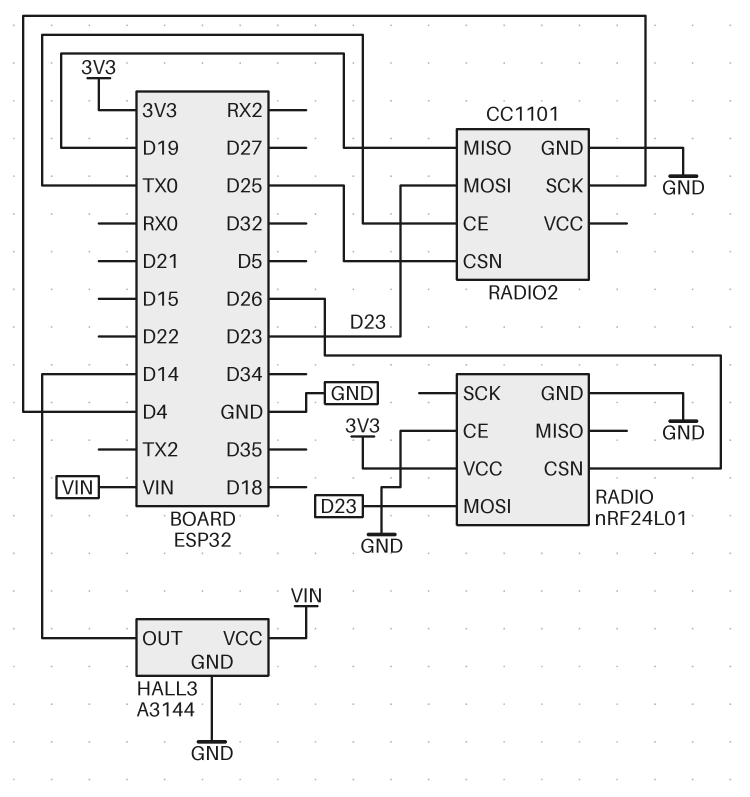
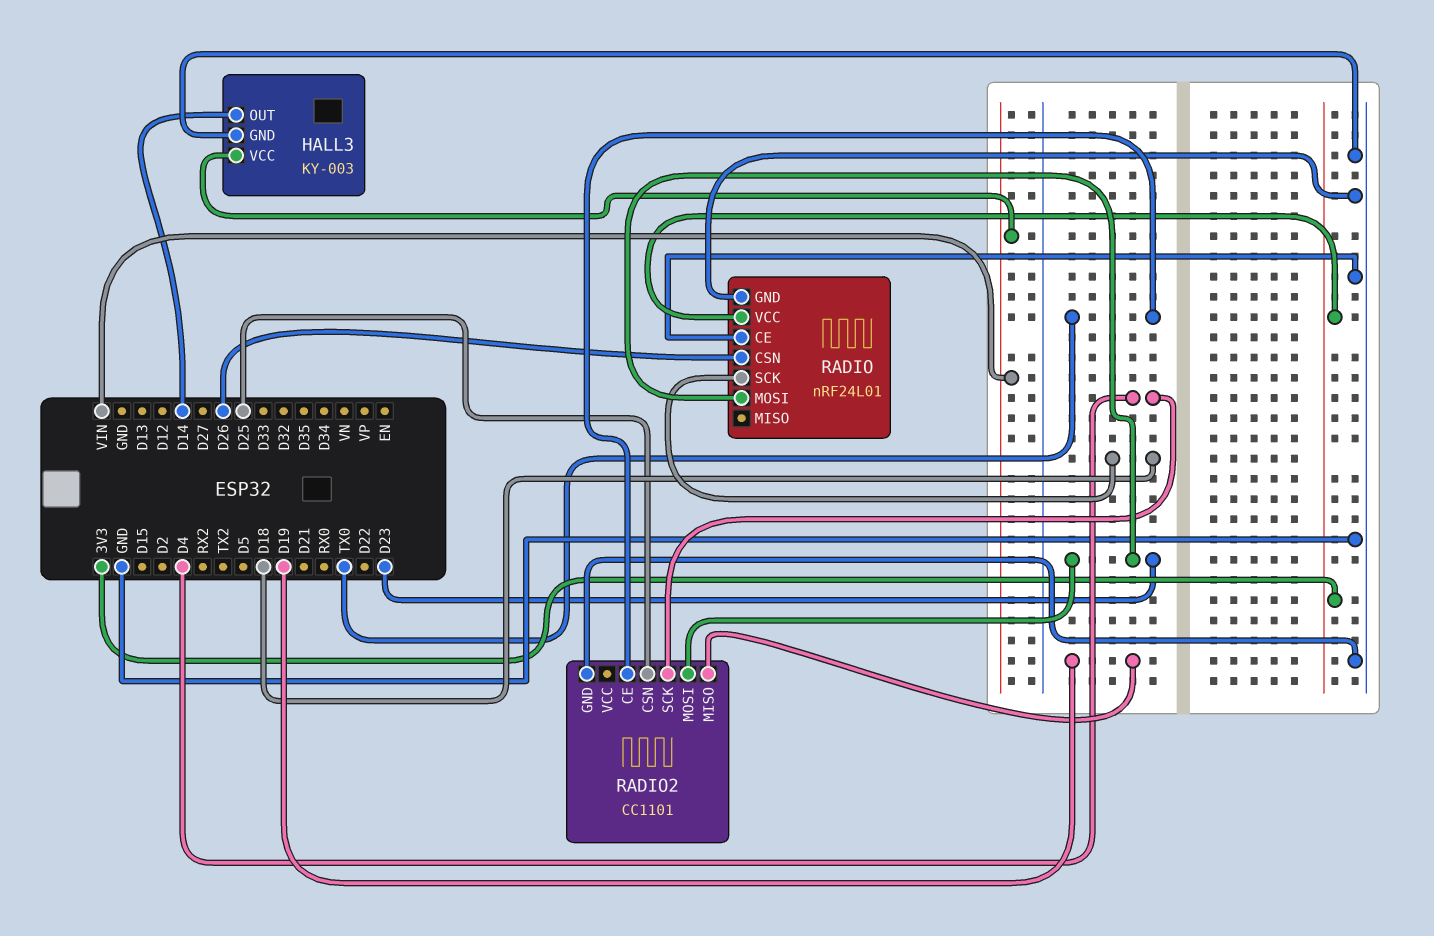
HALL3: A3144 -> KY-003
RADIO pin SCK: none -> D18

